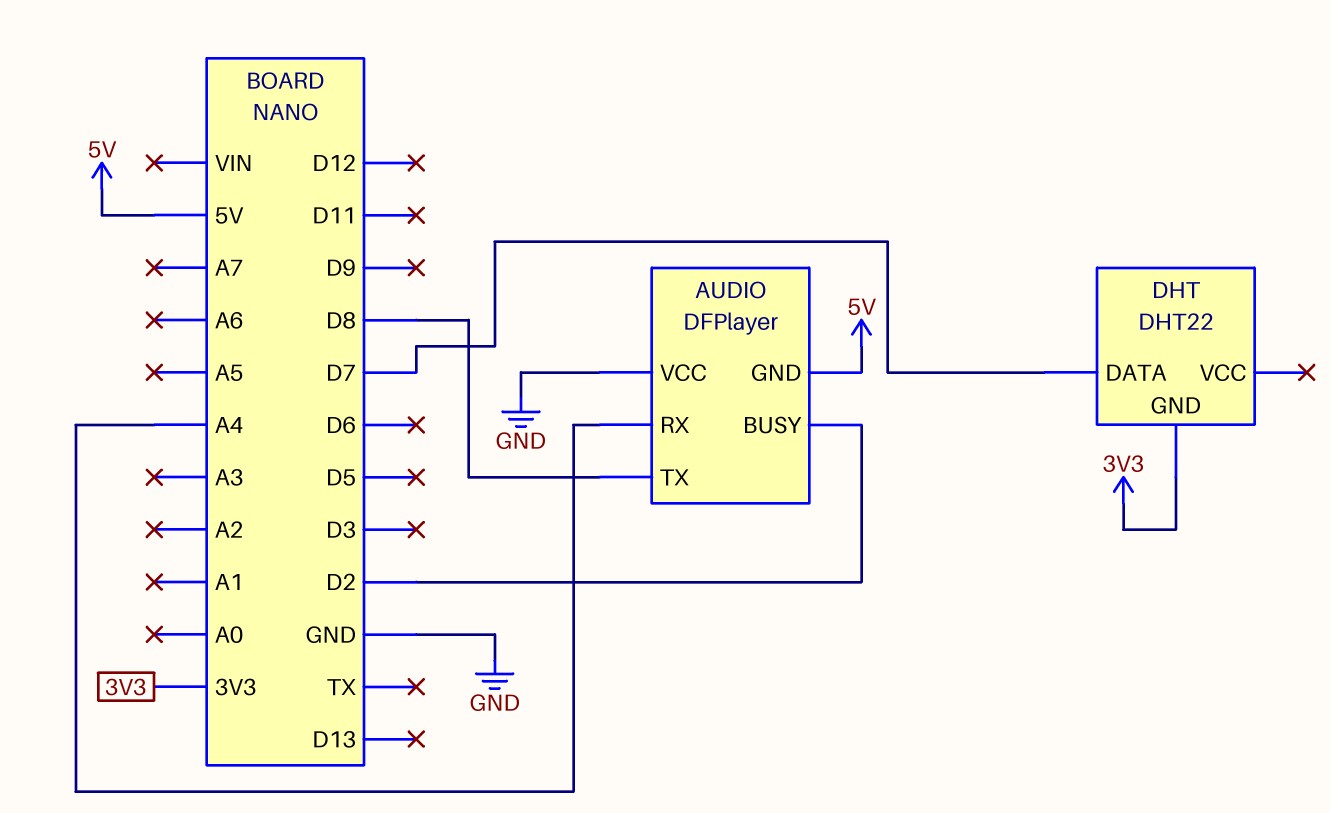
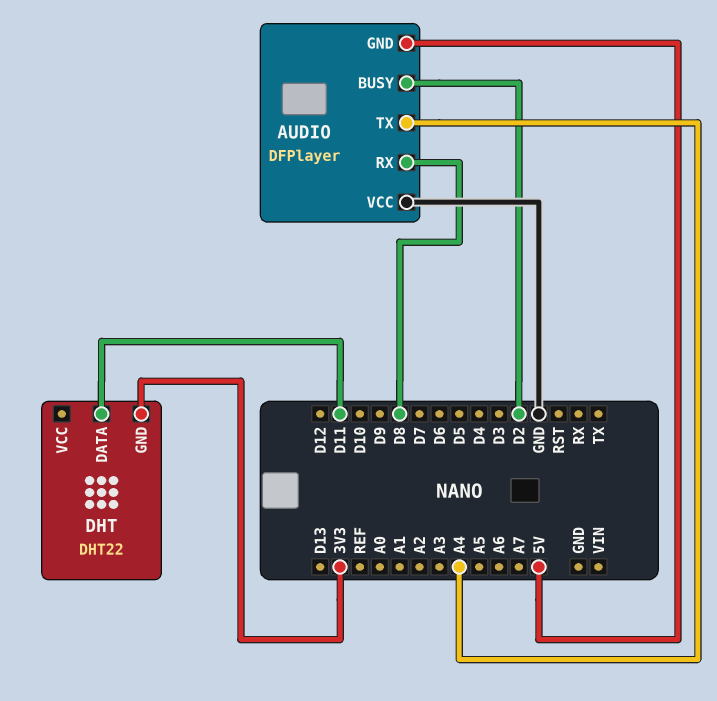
AUDIO pin RX: A4 -> D8
AUDIO pin TX: D8 -> A4
DHT pin DATA: D7 -> D11

